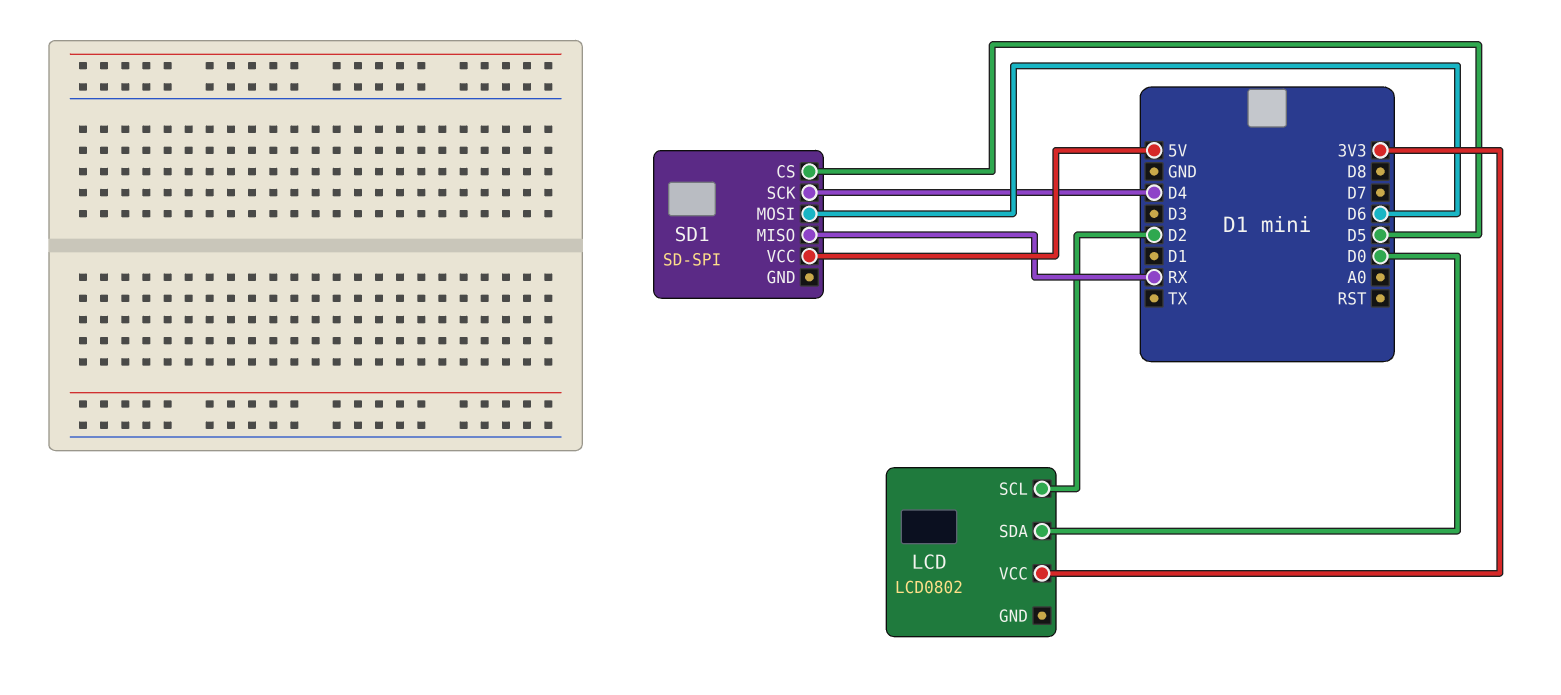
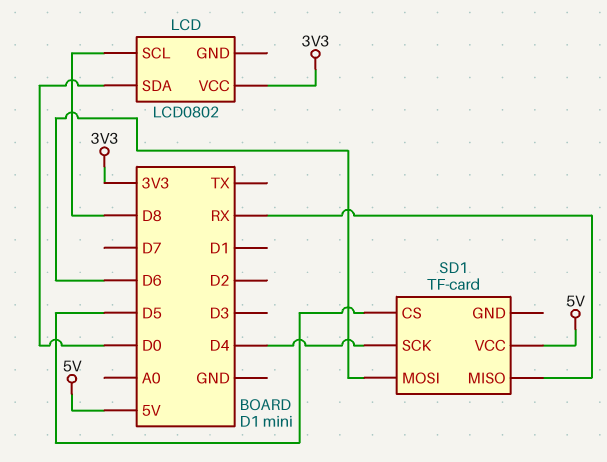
LCD pin SCL: D2 -> D8
SD1: SD-SPI -> TF-card

